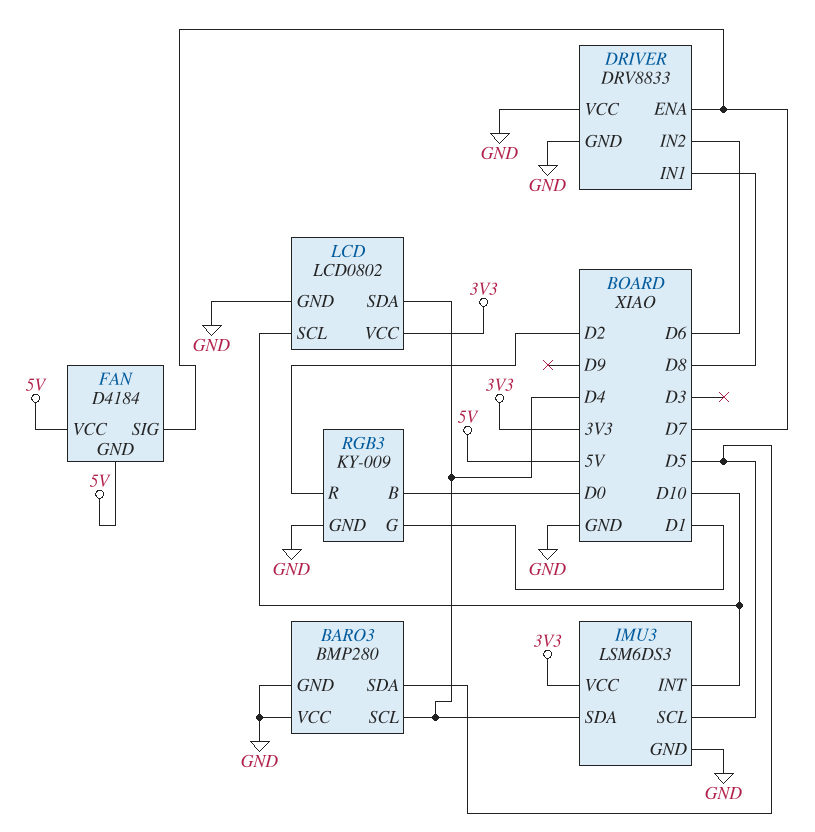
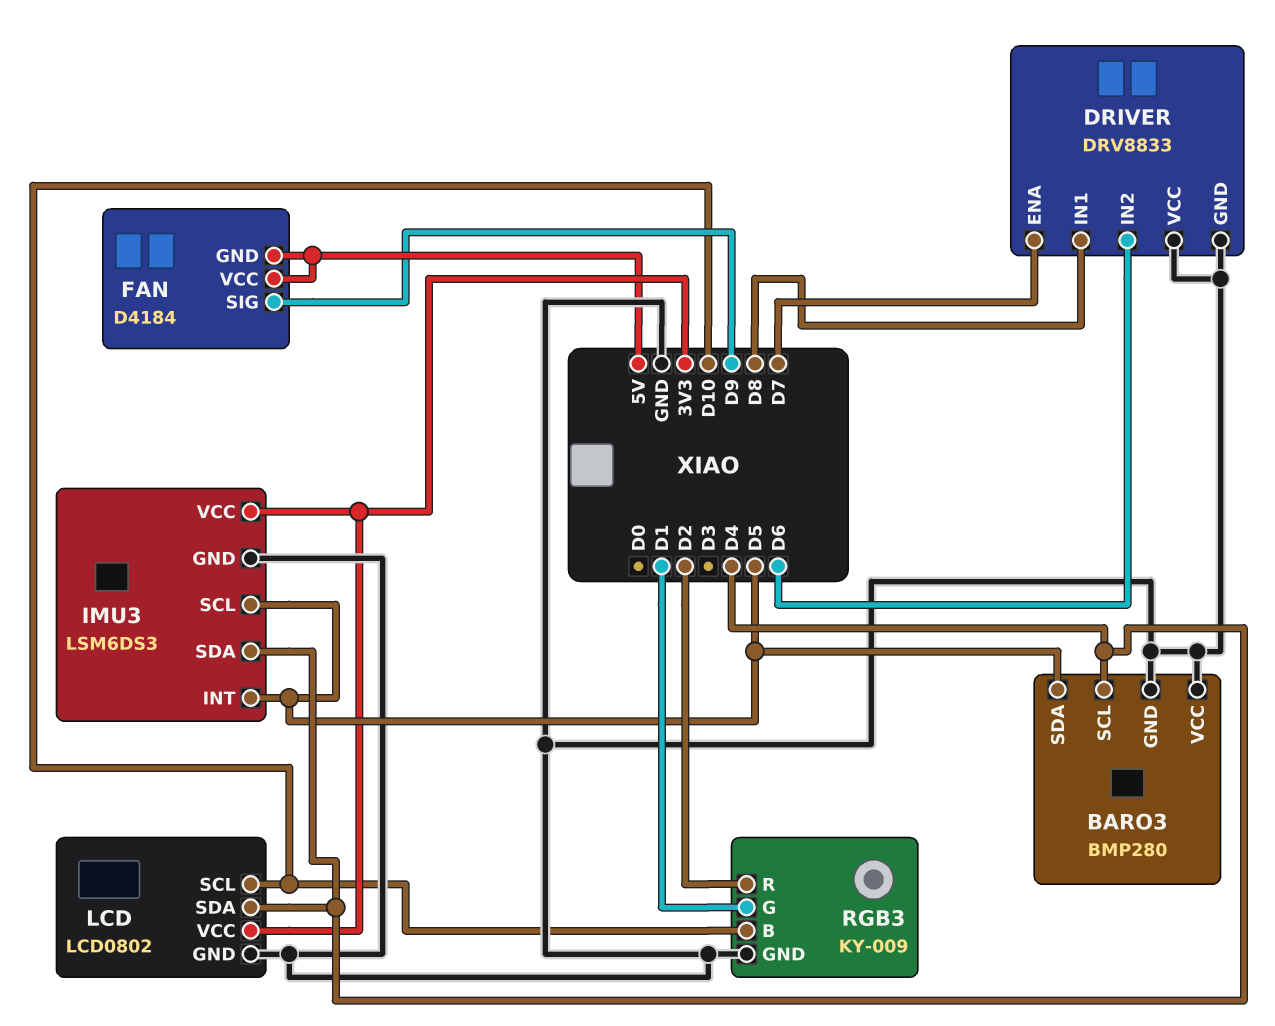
FAN pin SIG: D7 -> D9
IMU3 pin INT: D10 -> D5
RGB3 pin B: D0 -> D10

